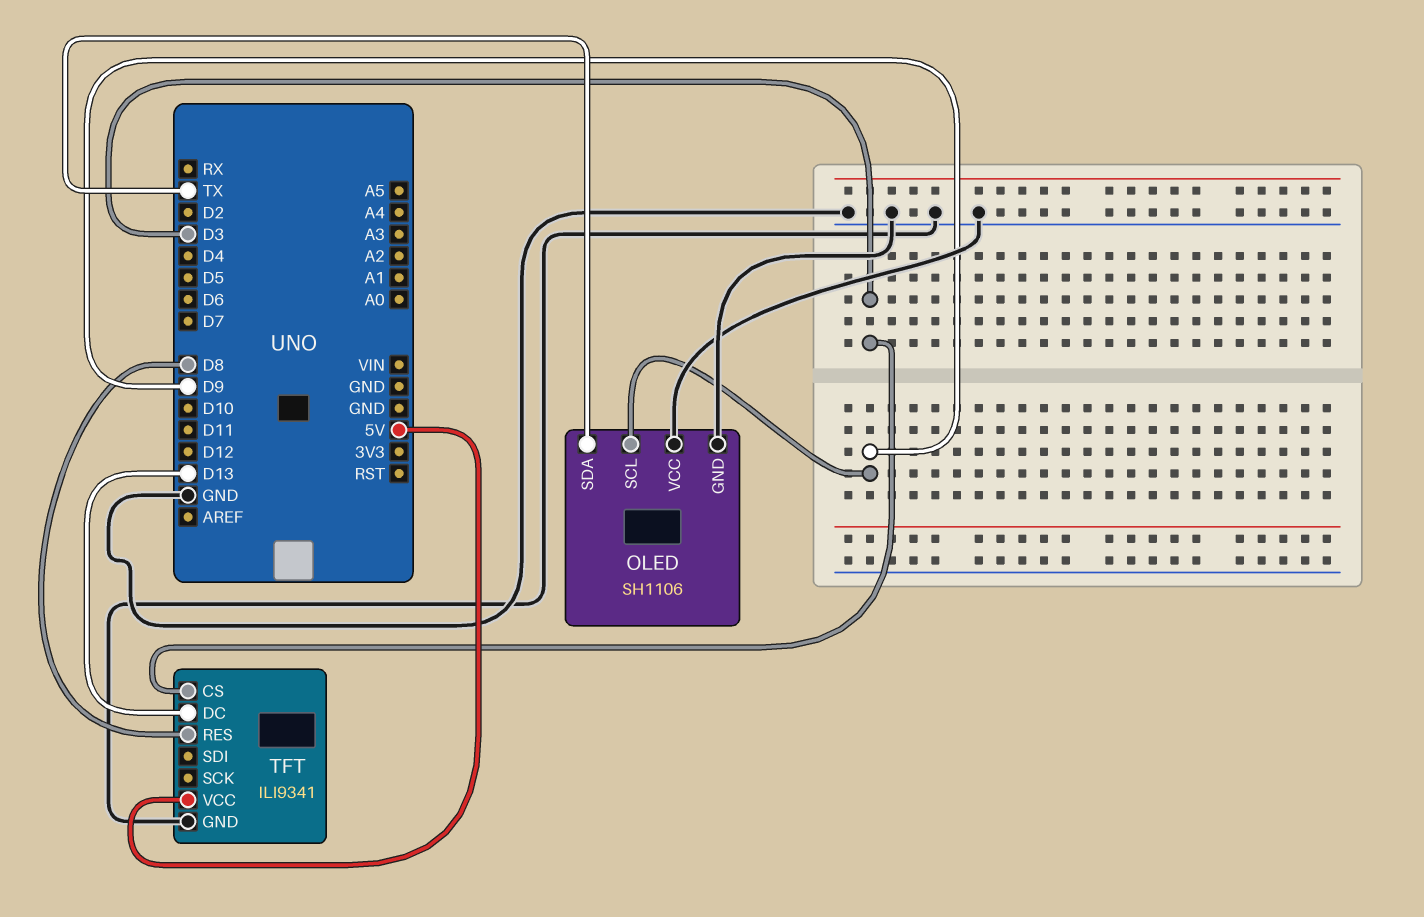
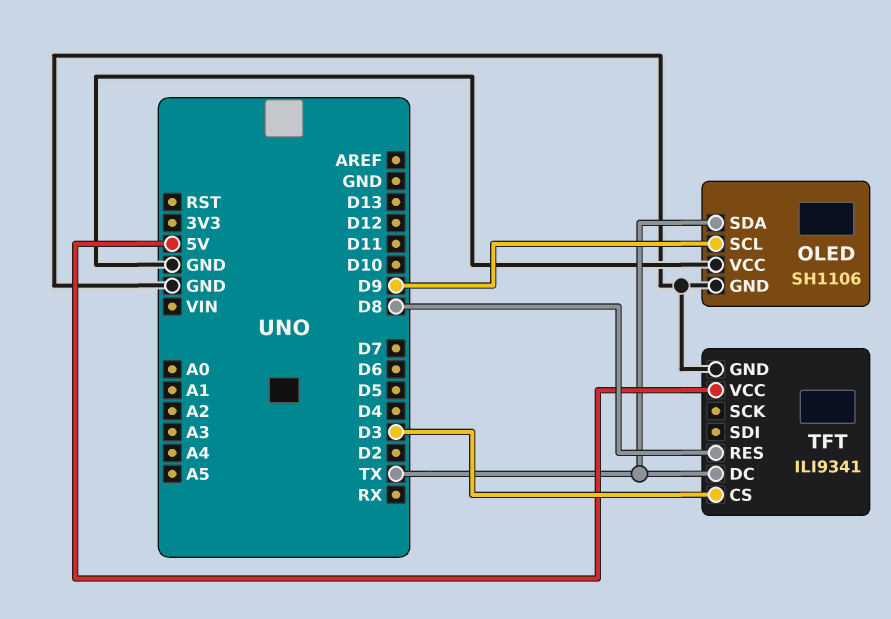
TFT pin DC: D13 -> TX

